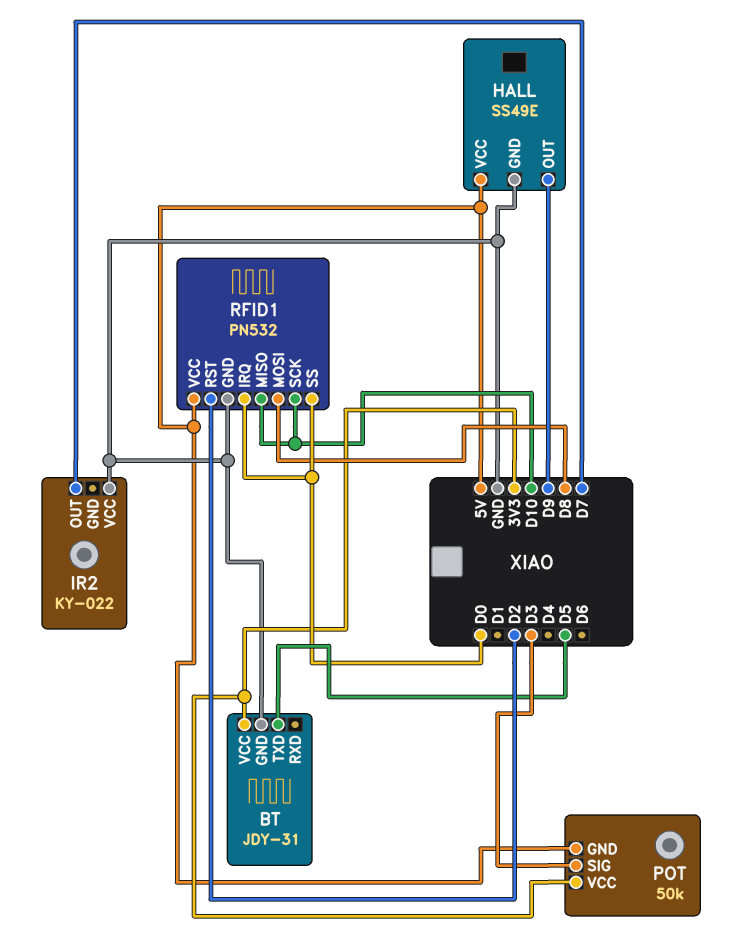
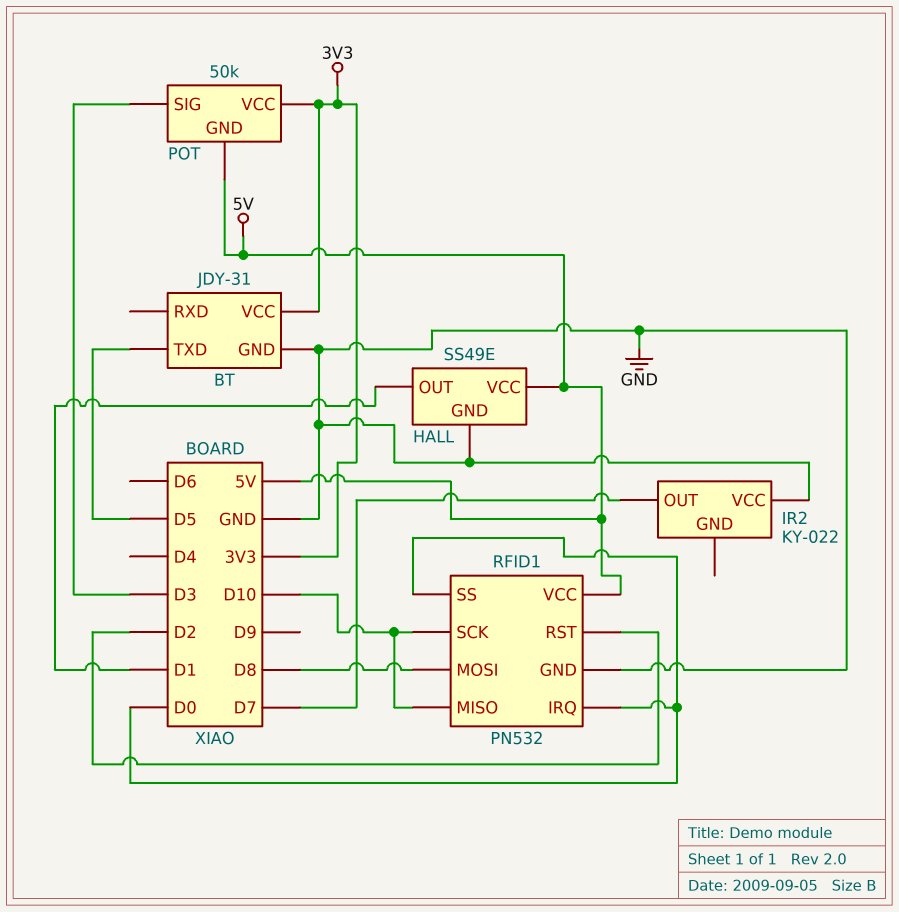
HALL pin OUT: D9 -> D1

